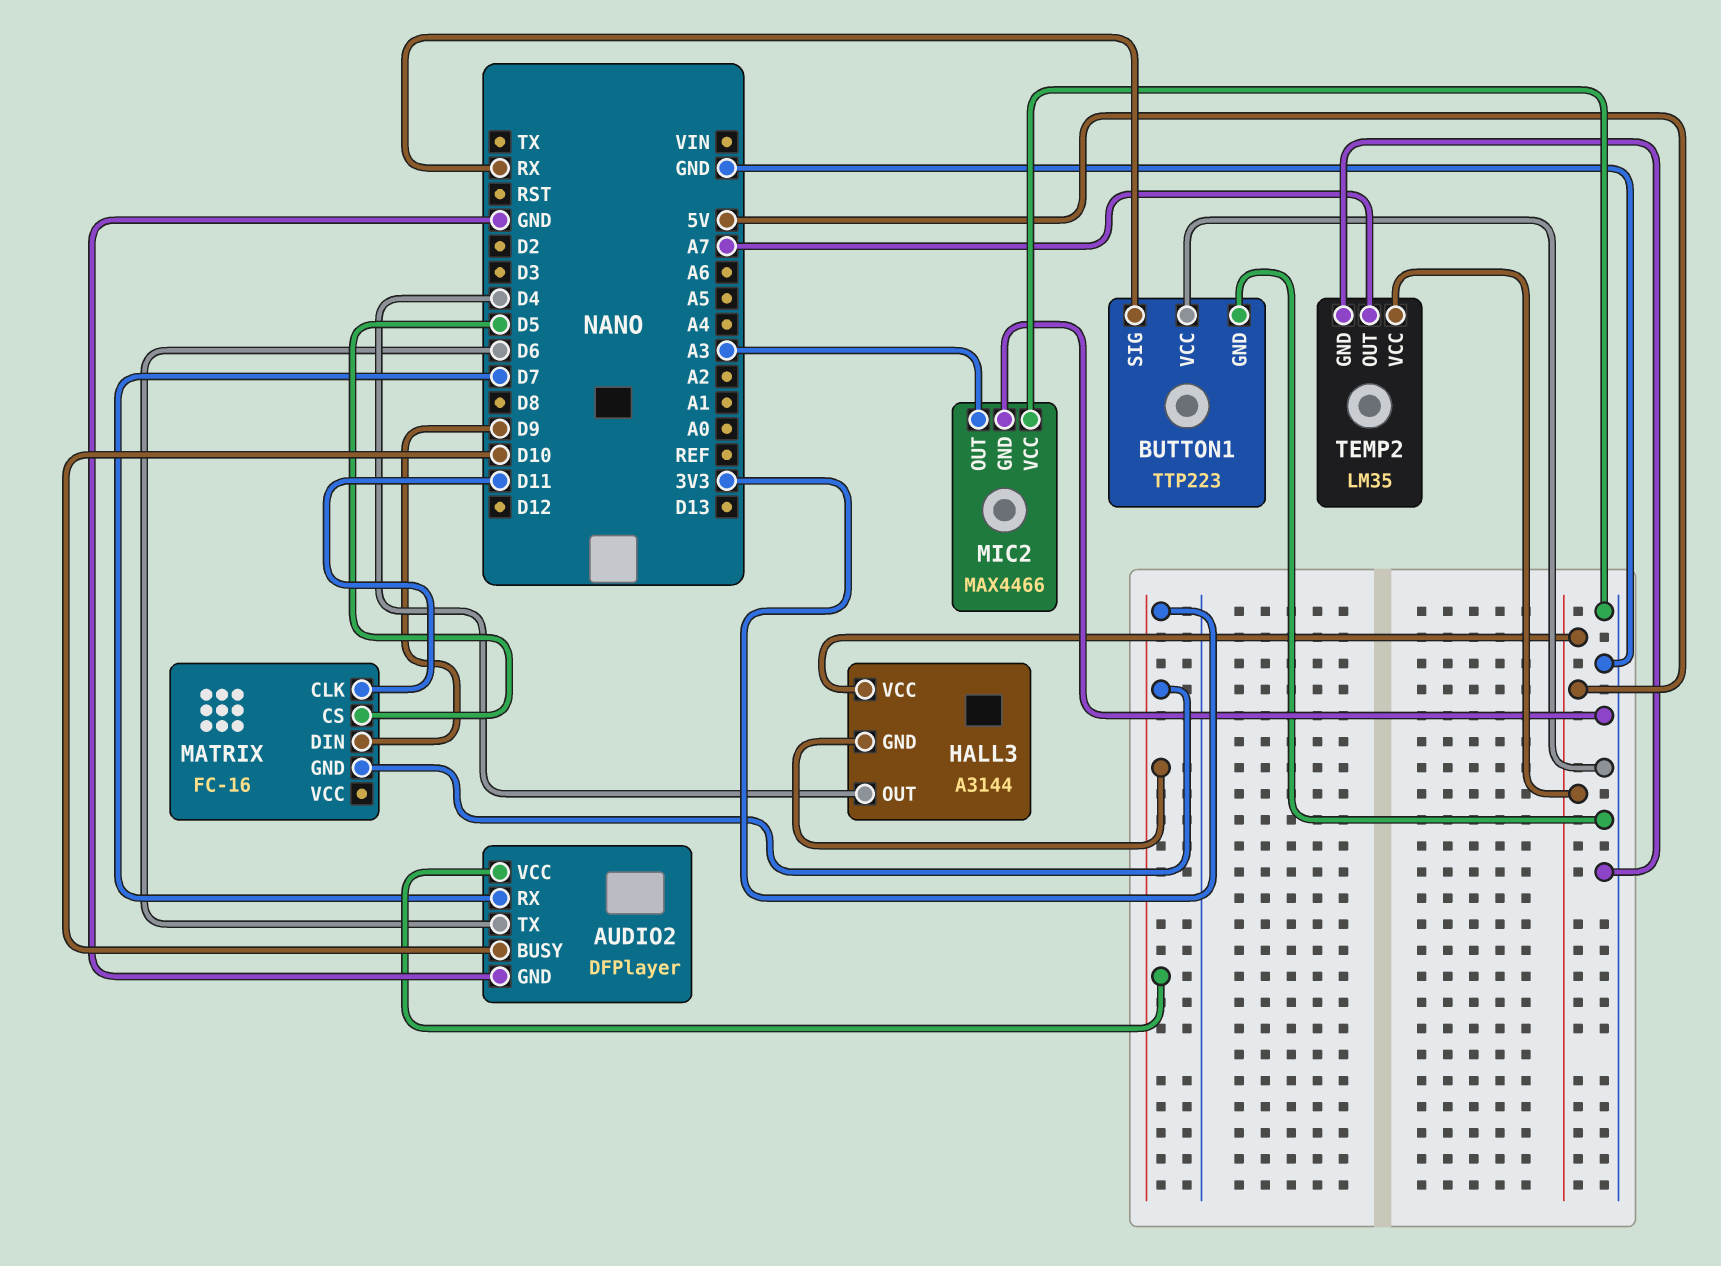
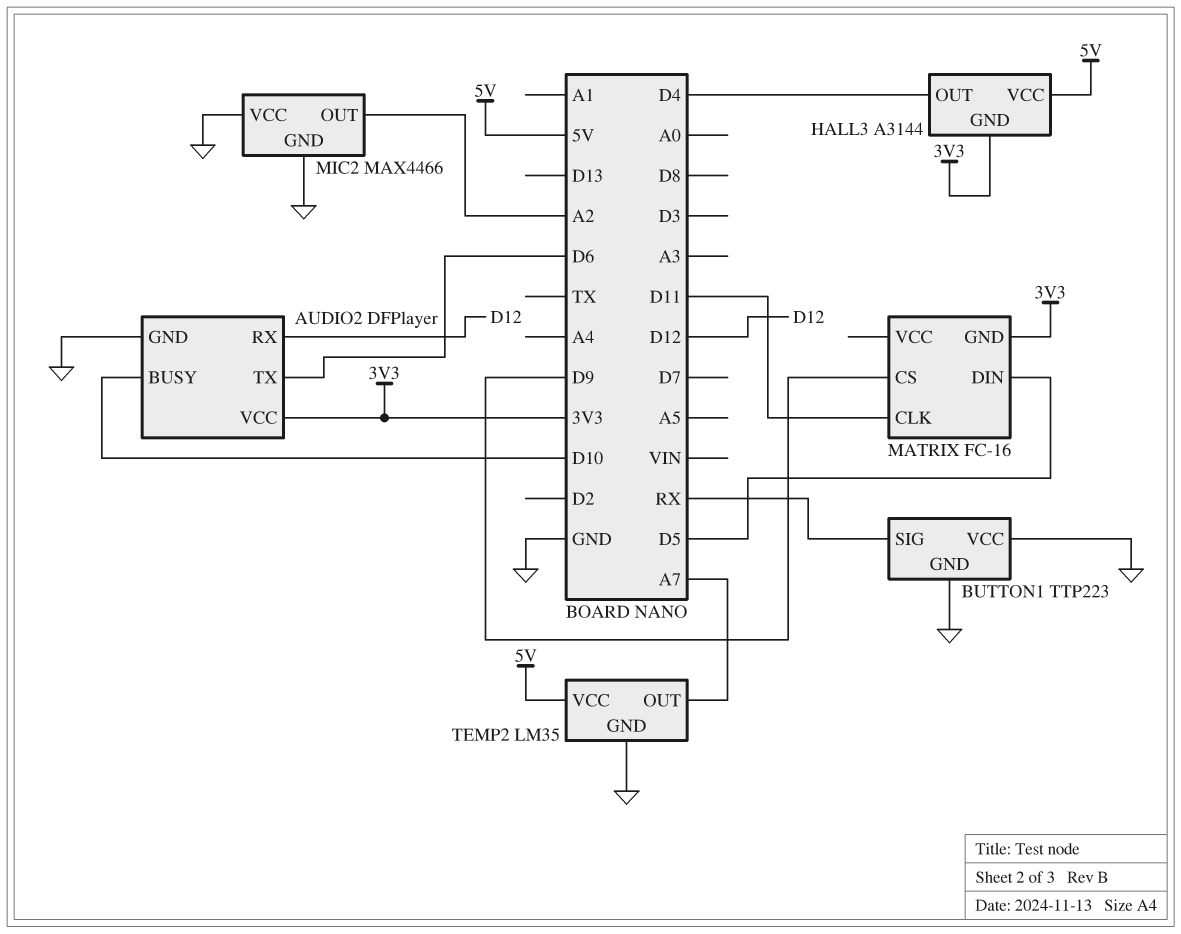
AUDIO2 pin RX: D7 -> D12
MATRIX pin CS: D5 -> D9
MATRIX pin DIN: D9 -> D5
MIC2 pin OUT: A3 -> A2

